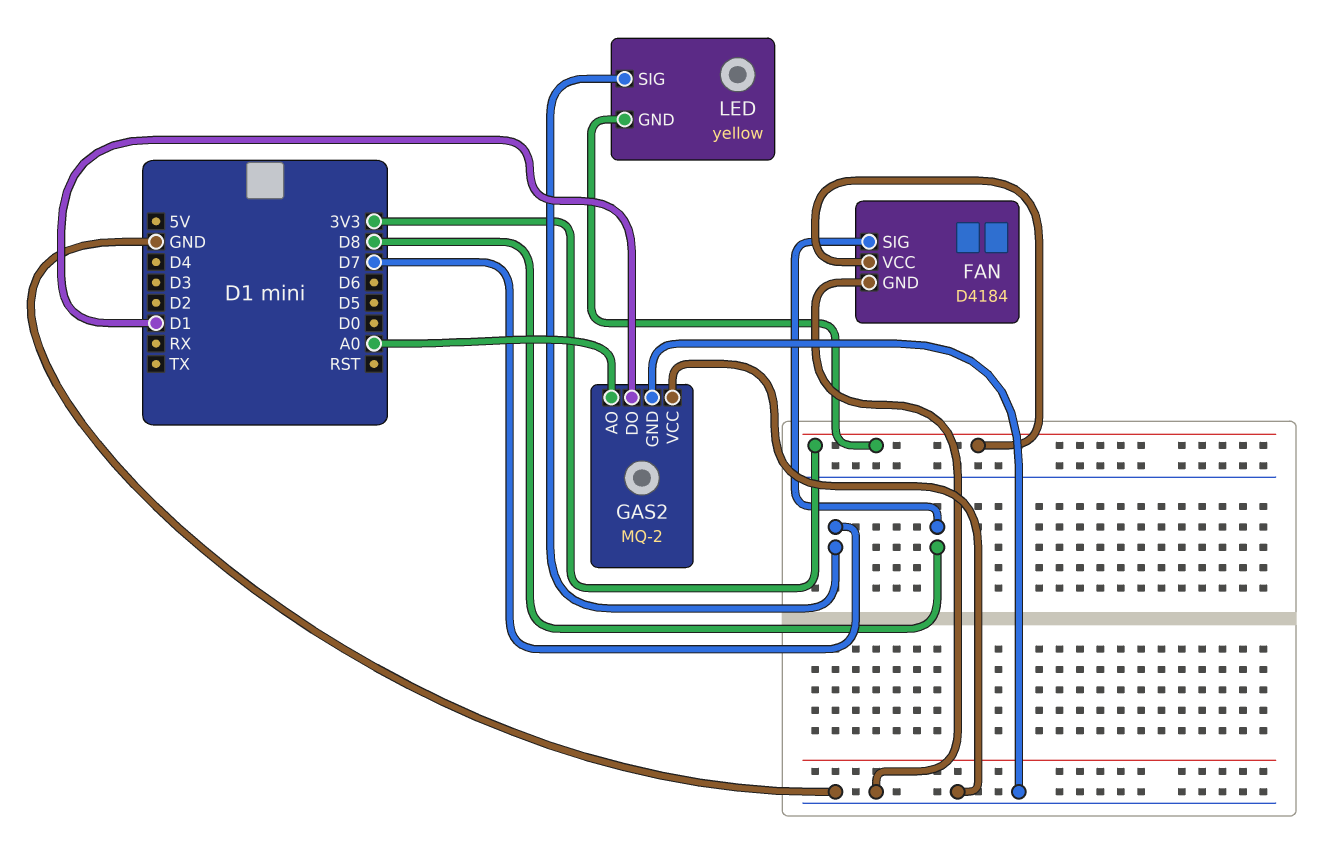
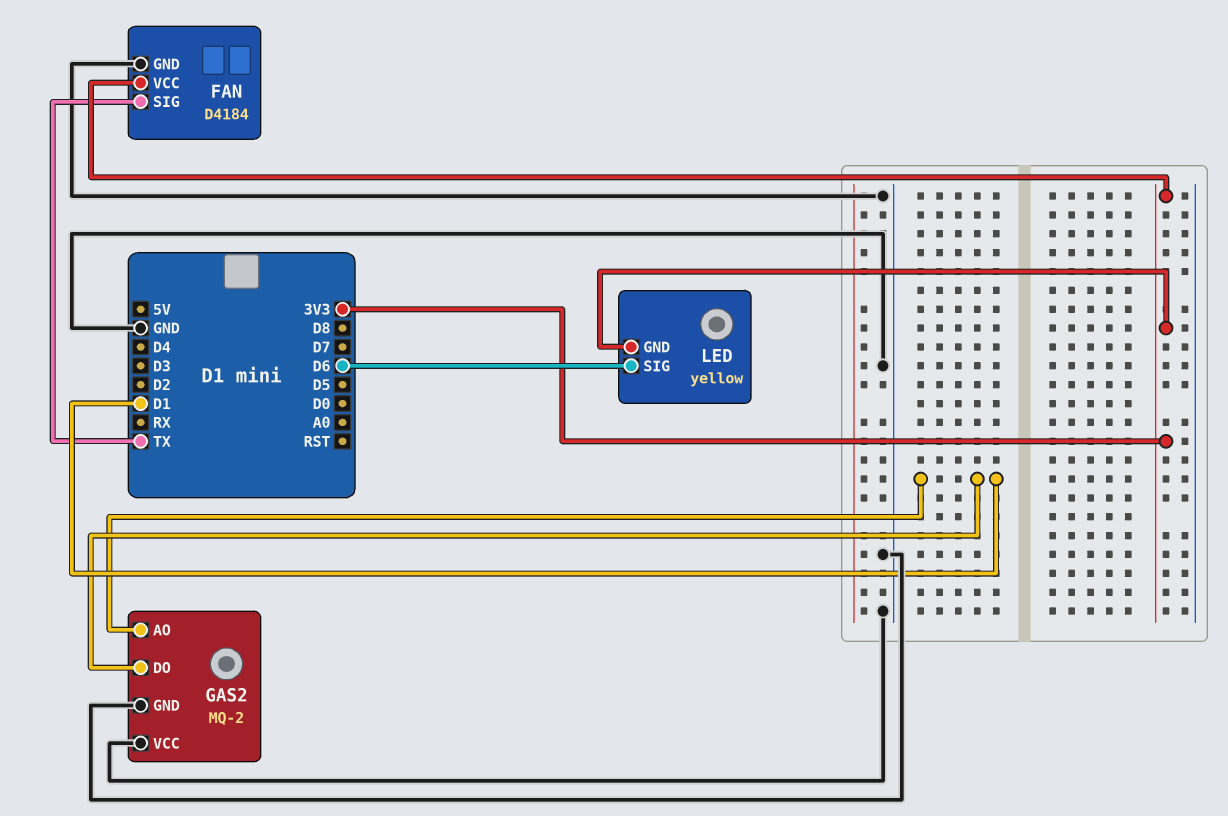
FAN pin SIG: D8 -> TX
GAS2 pin AO: A0 -> D1
LED pin SIG: D7 -> D6

